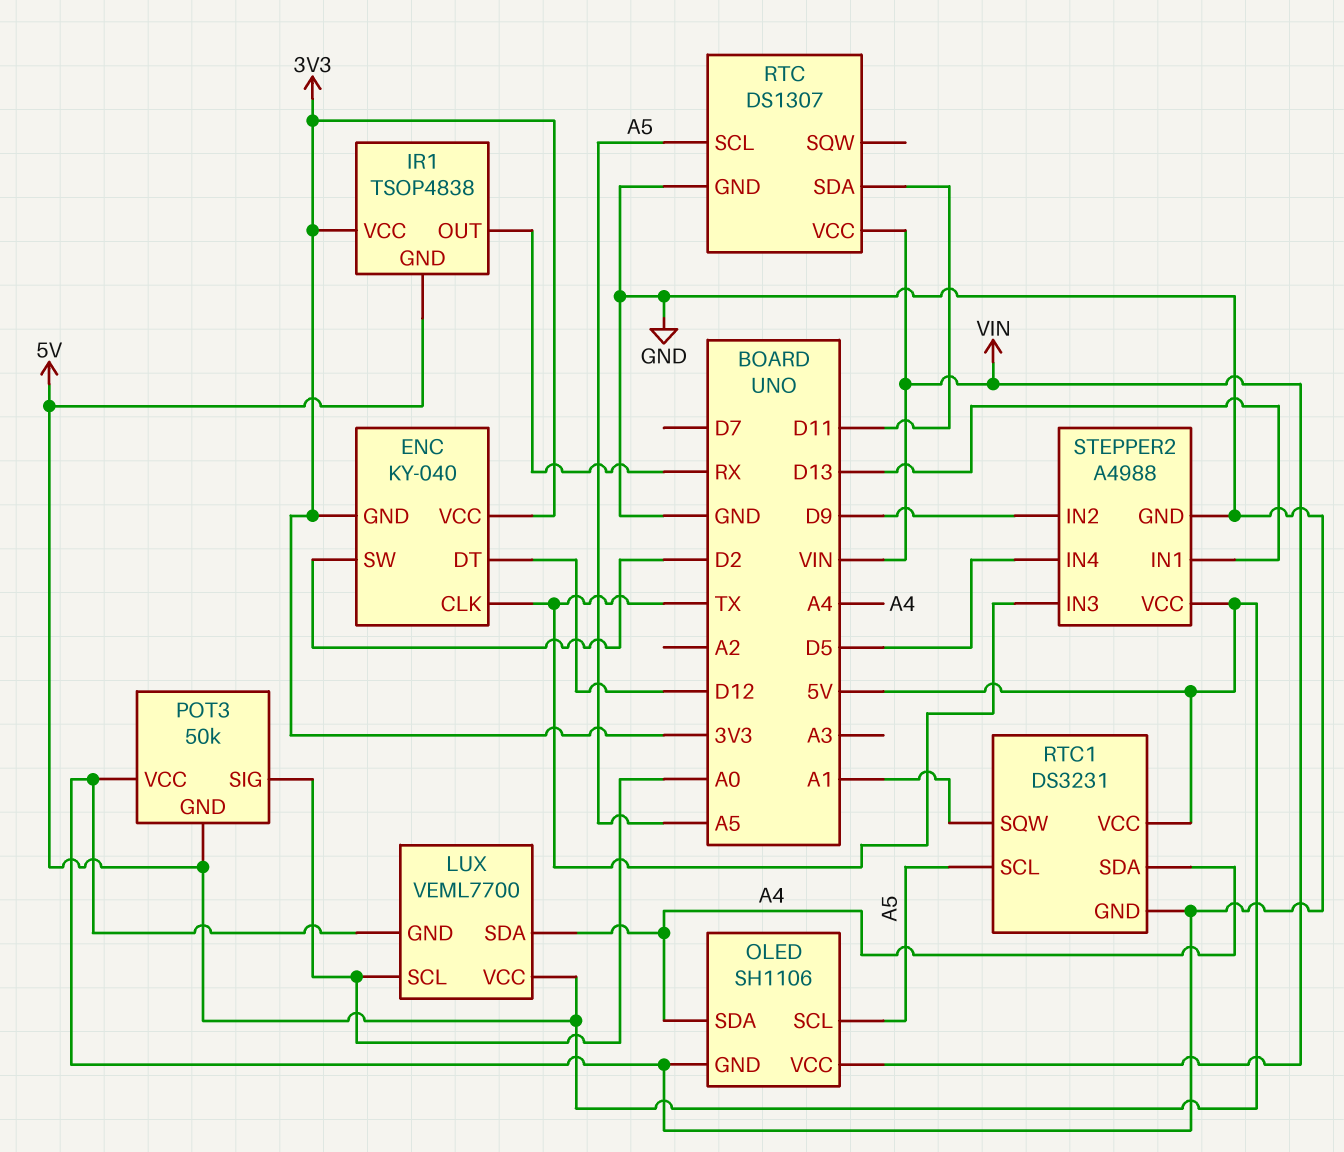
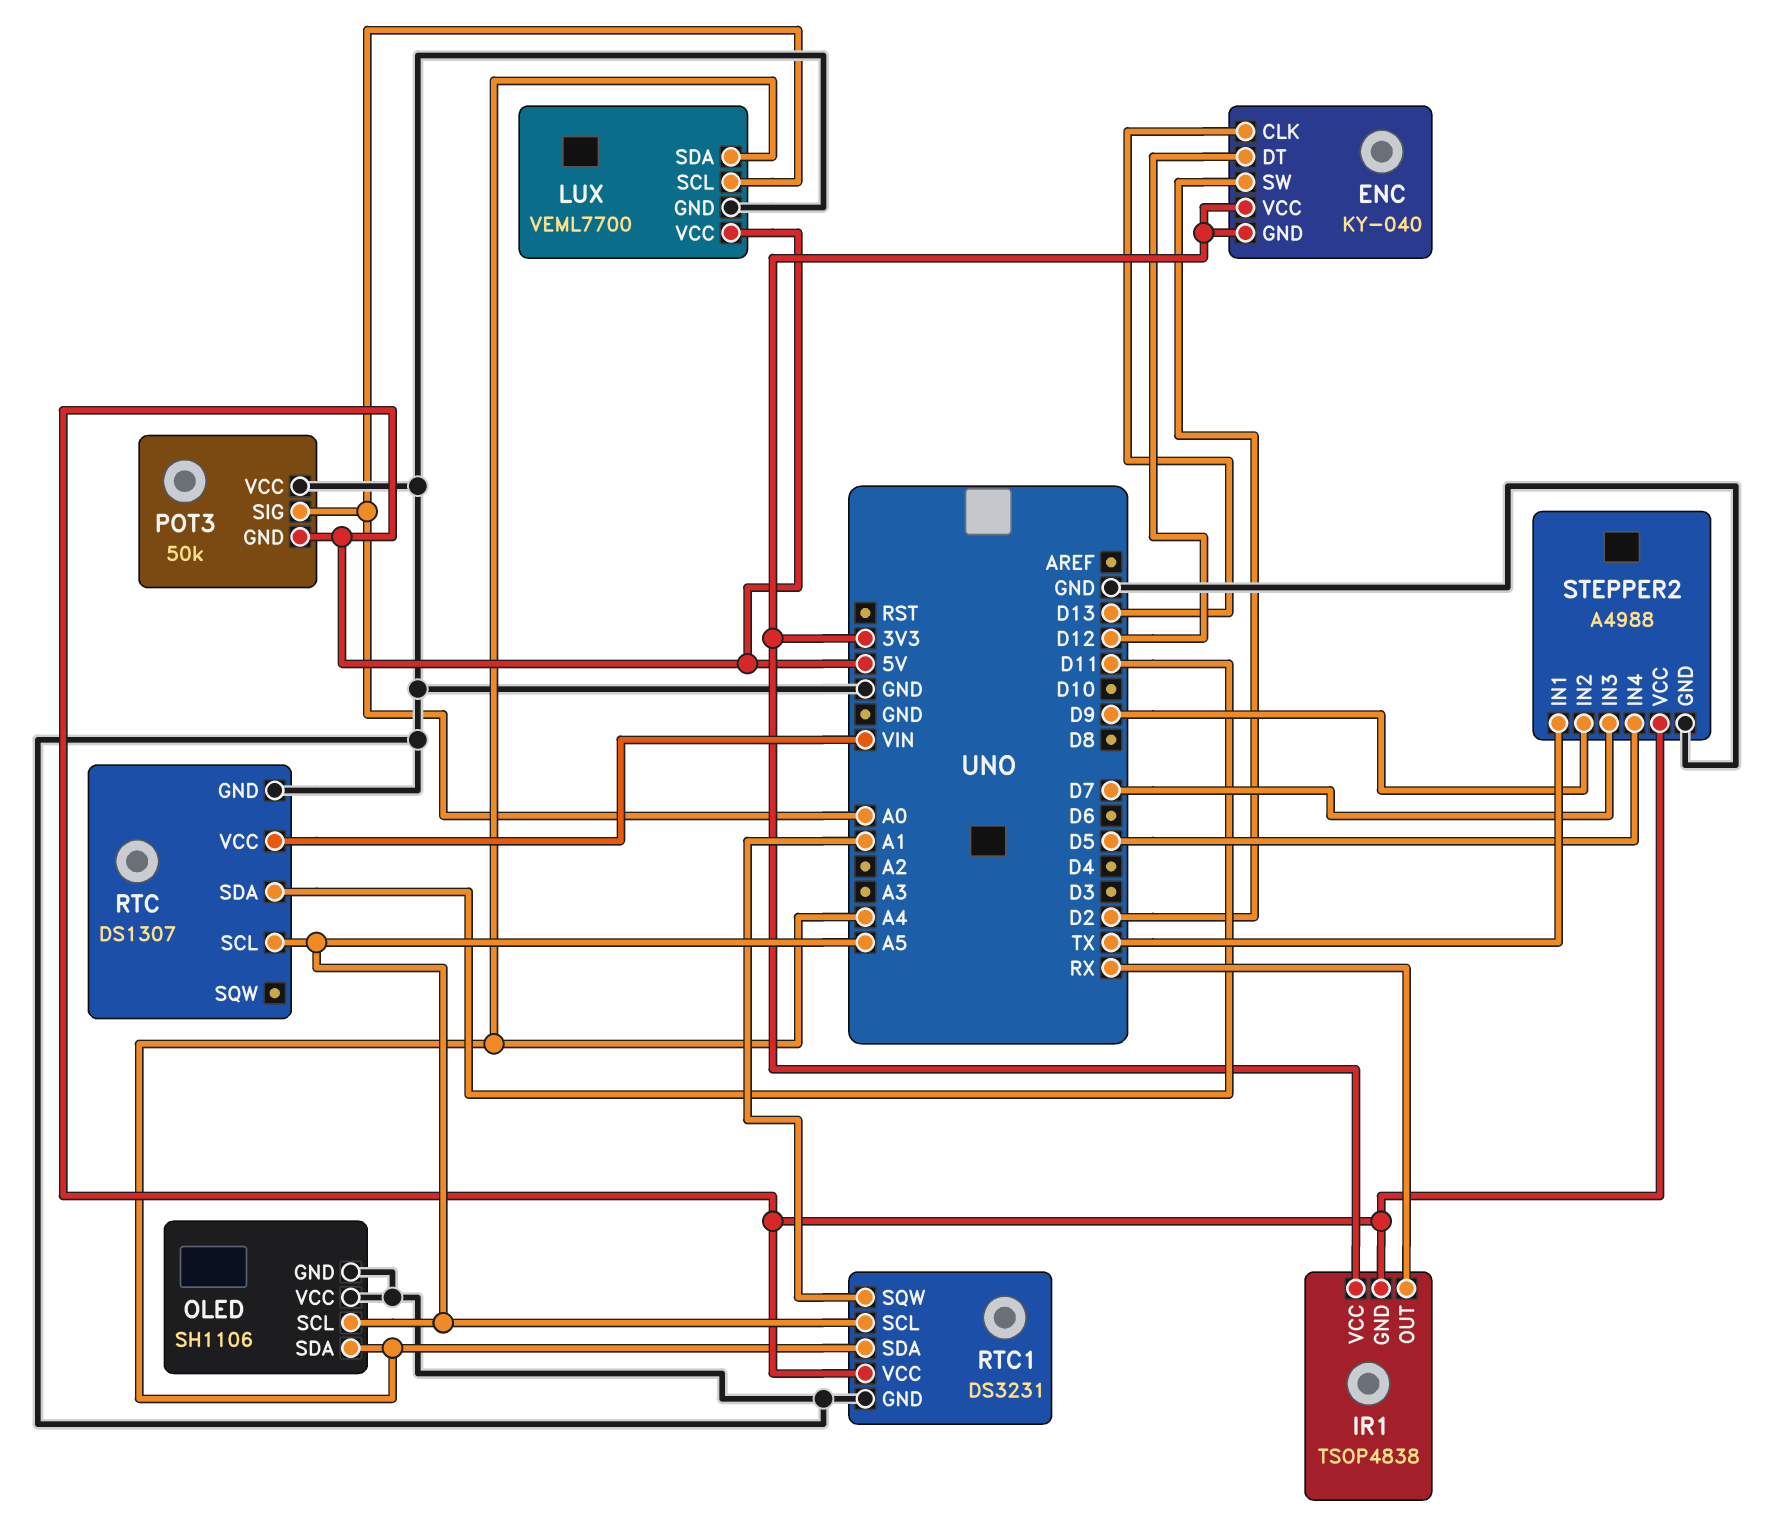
ENC pin CLK: TX -> D13
OLED pin VCC: VIN -> GND
STEPPER2 pin IN1: D13 -> TX
STEPPER2 pin IN3: TX -> D7

